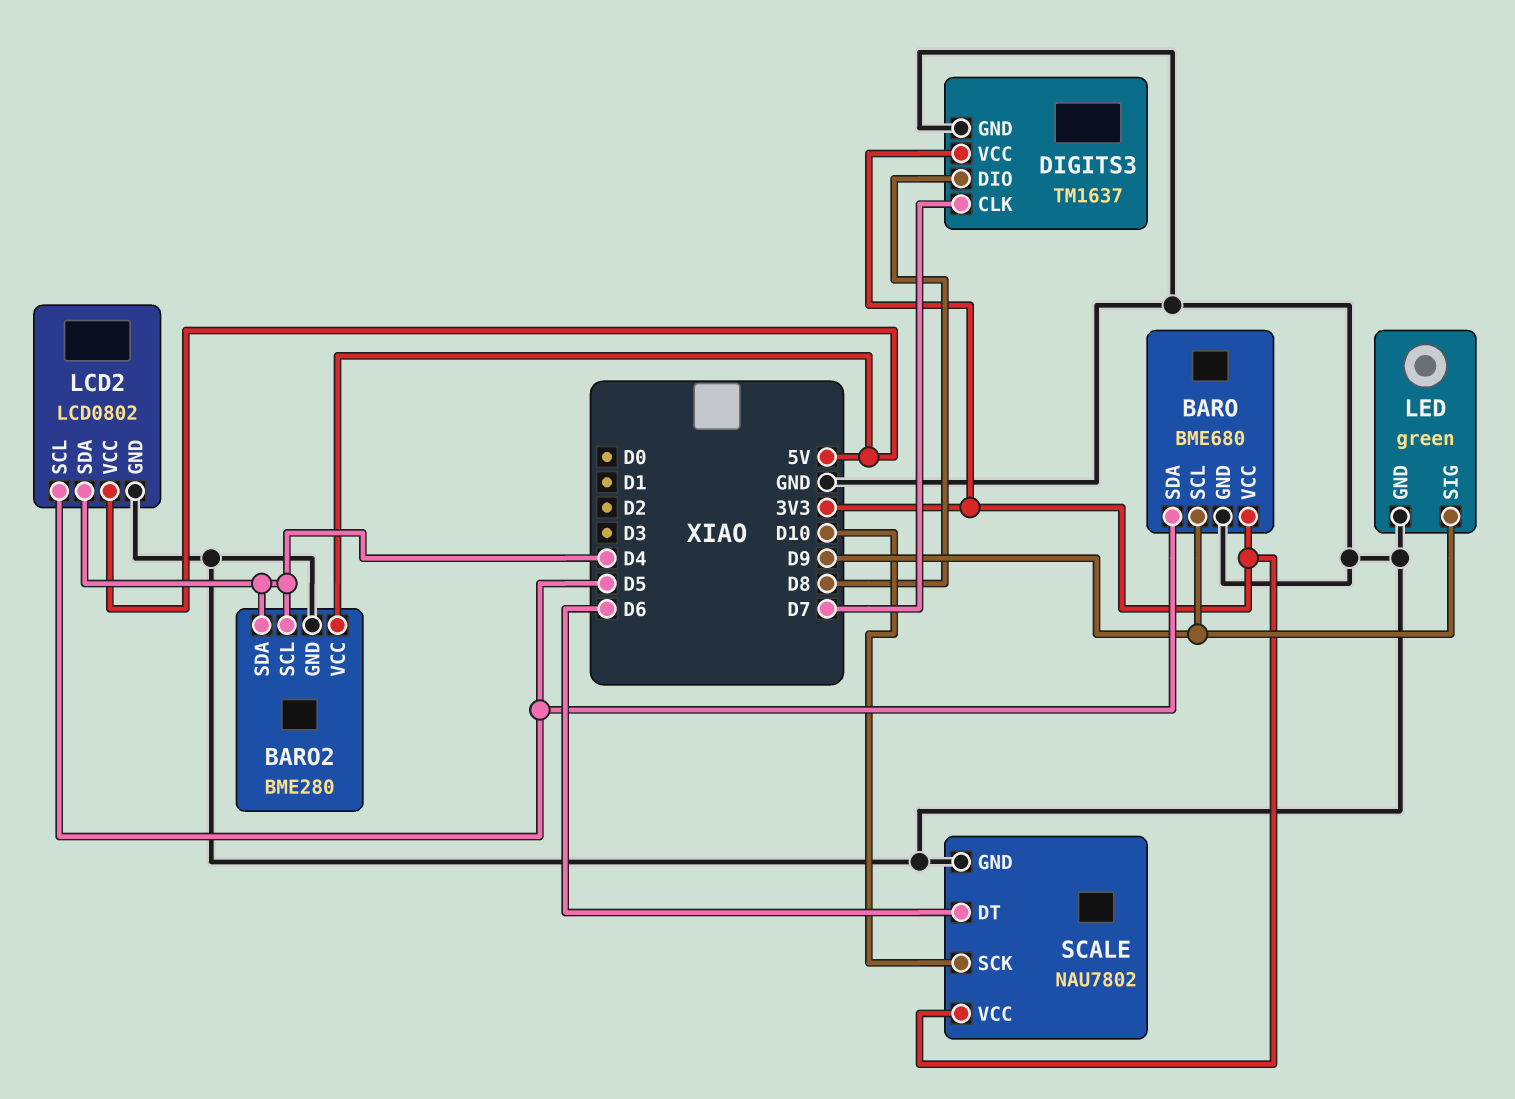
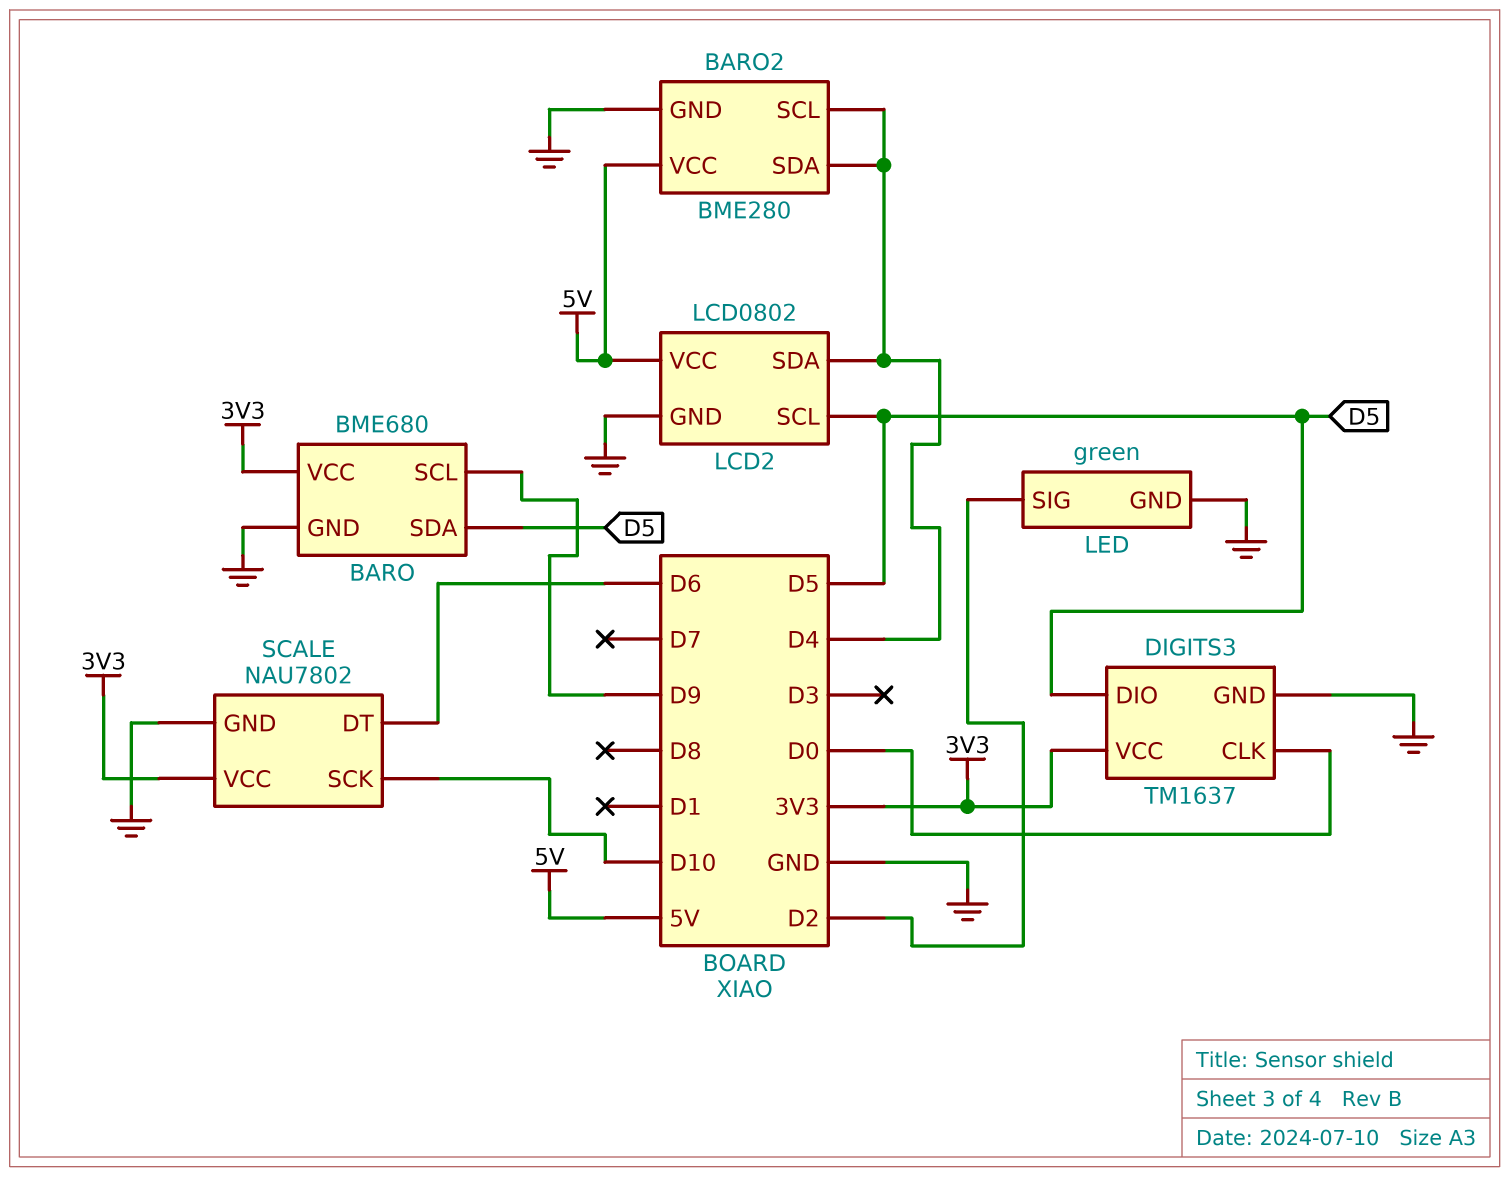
DIGITS3 pin CLK: D7 -> D0
DIGITS3 pin DIO: D8 -> D5
LED pin SIG: D9 -> D2

